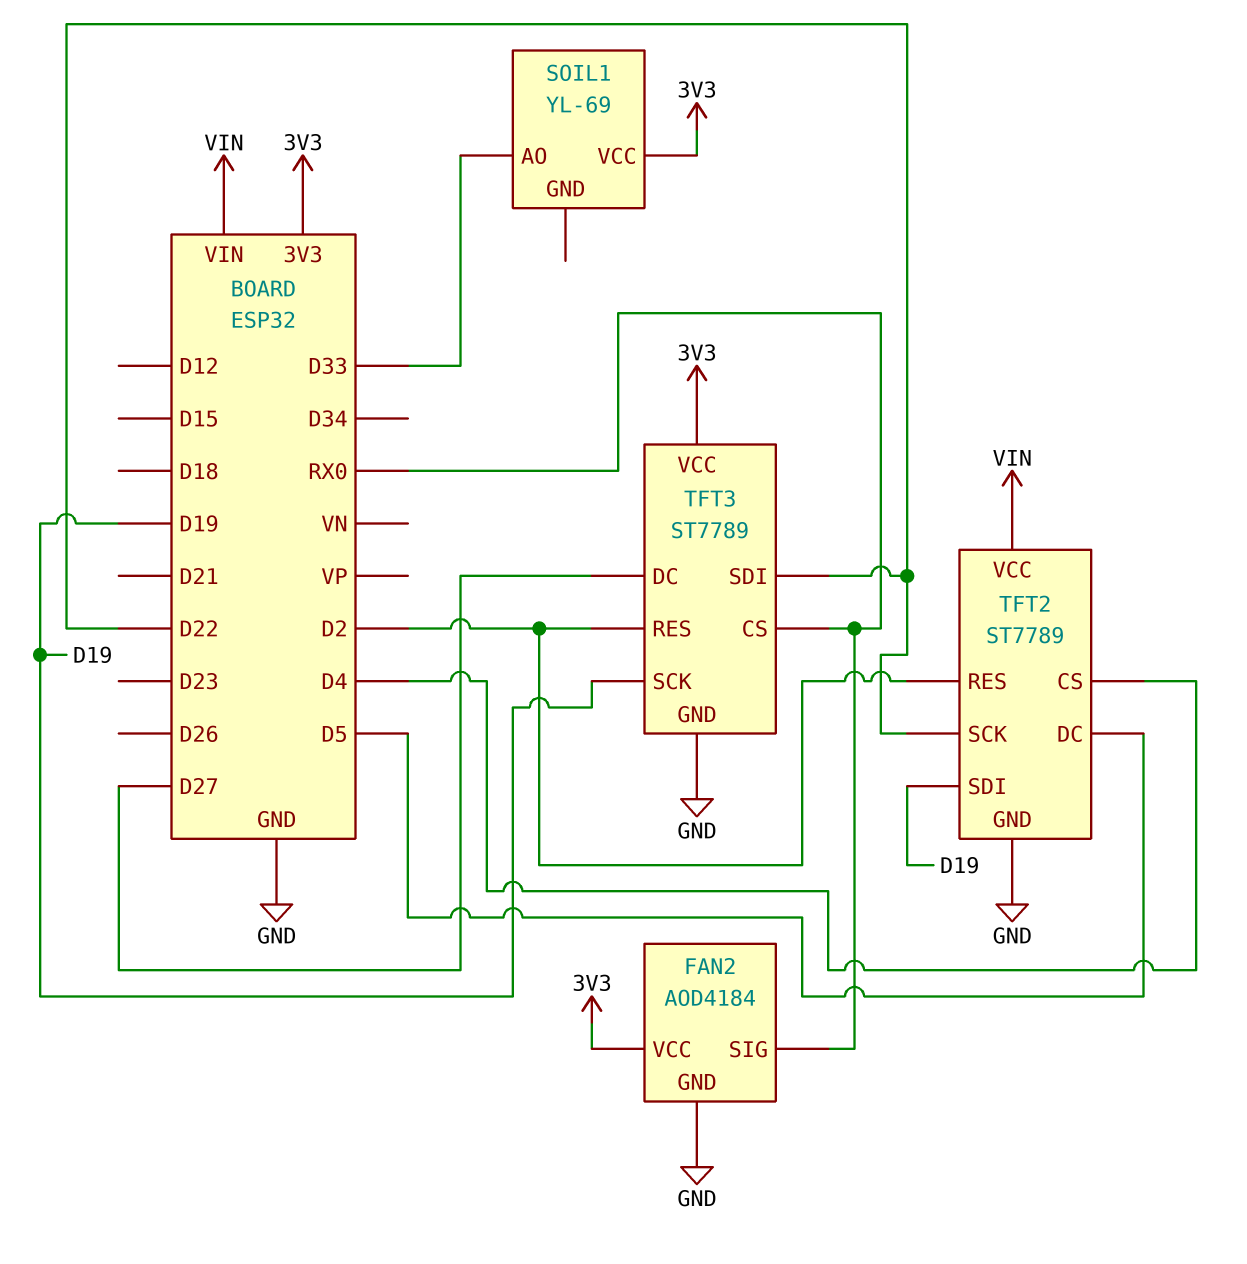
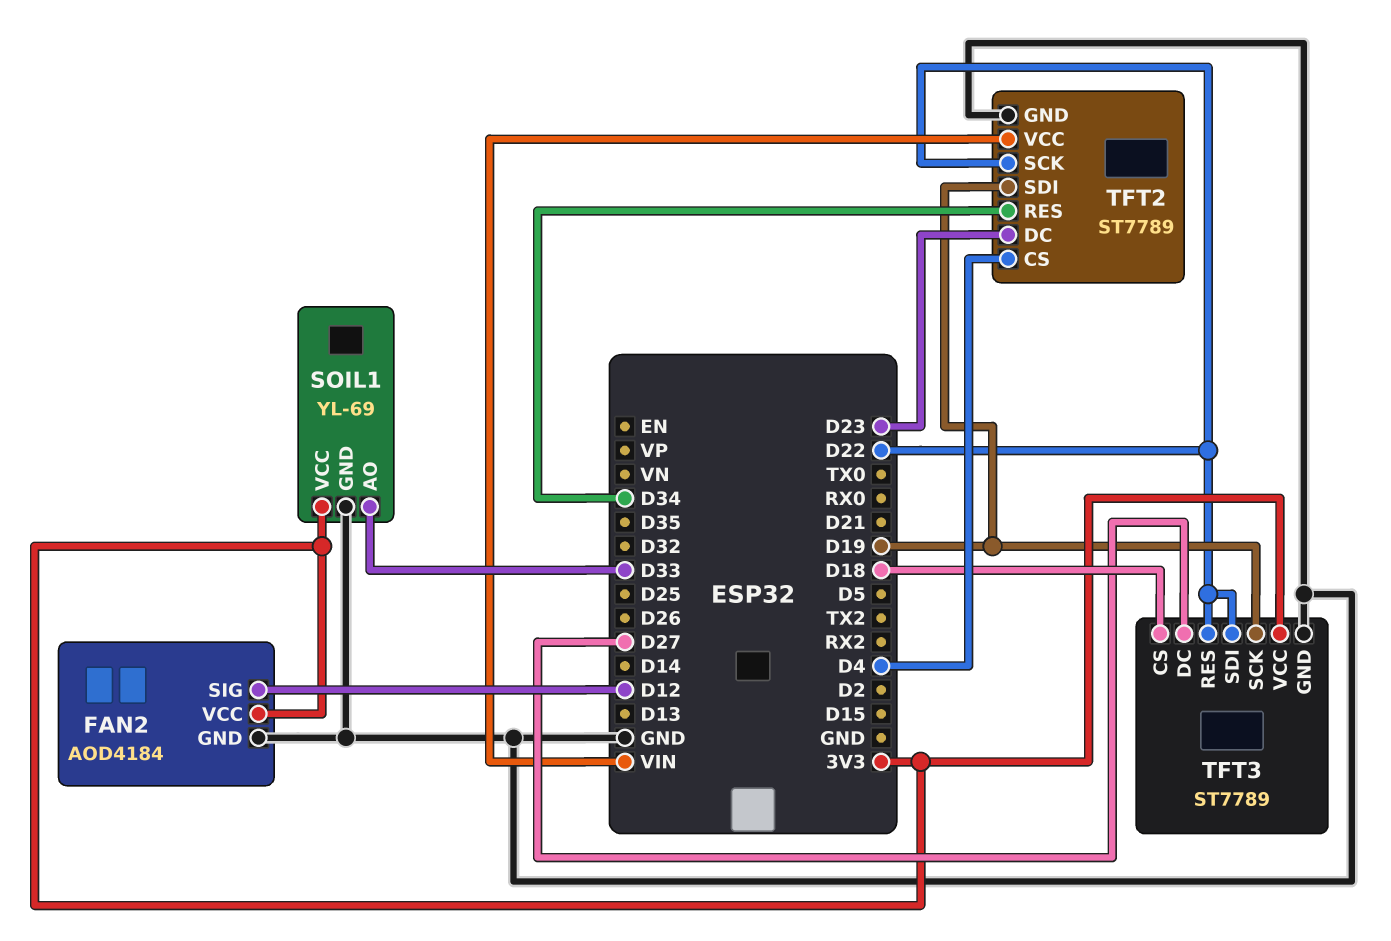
FAN2 pin SIG: RX0 -> D12
SOIL1 pin GND: none -> GND
TFT2 pin DC: D5 -> D23
TFT2 pin RES: D2 -> D34
TFT3 pin CS: RX0 -> D18
TFT3 pin RES: D2 -> D22

